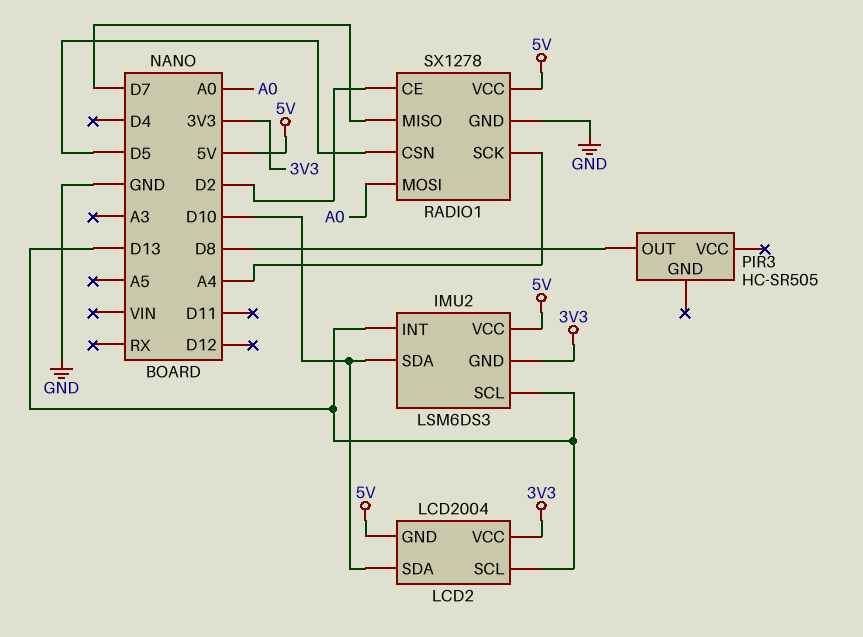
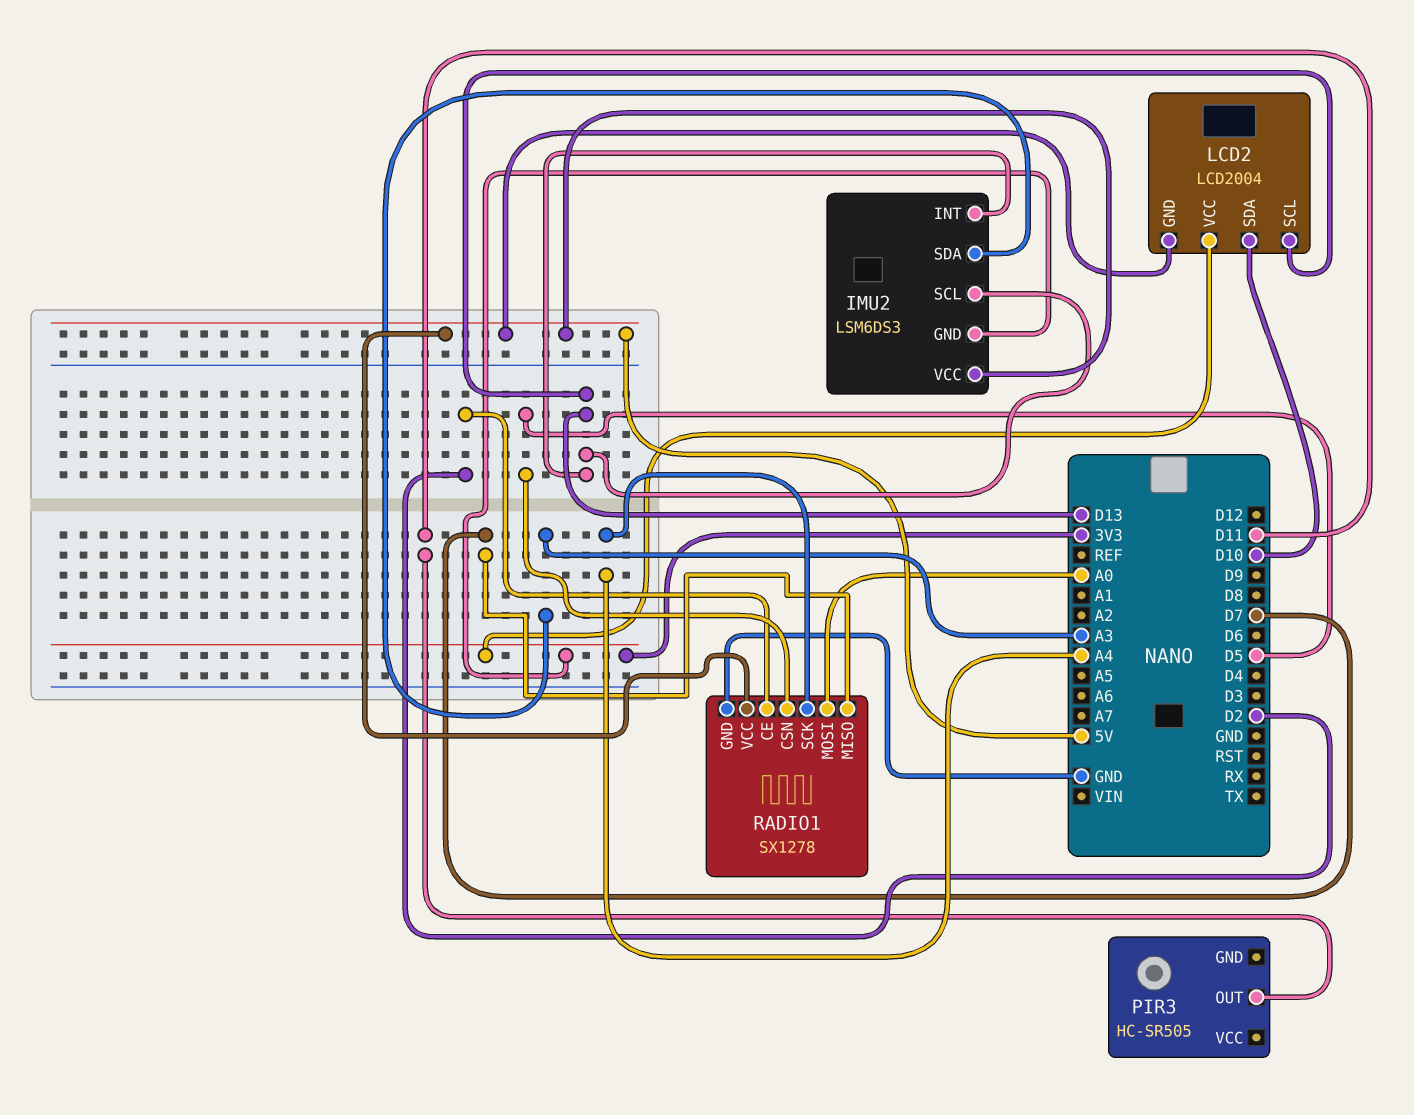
IMU2 pin SDA: D10 -> A3
PIR3 pin OUT: D8 -> D11

